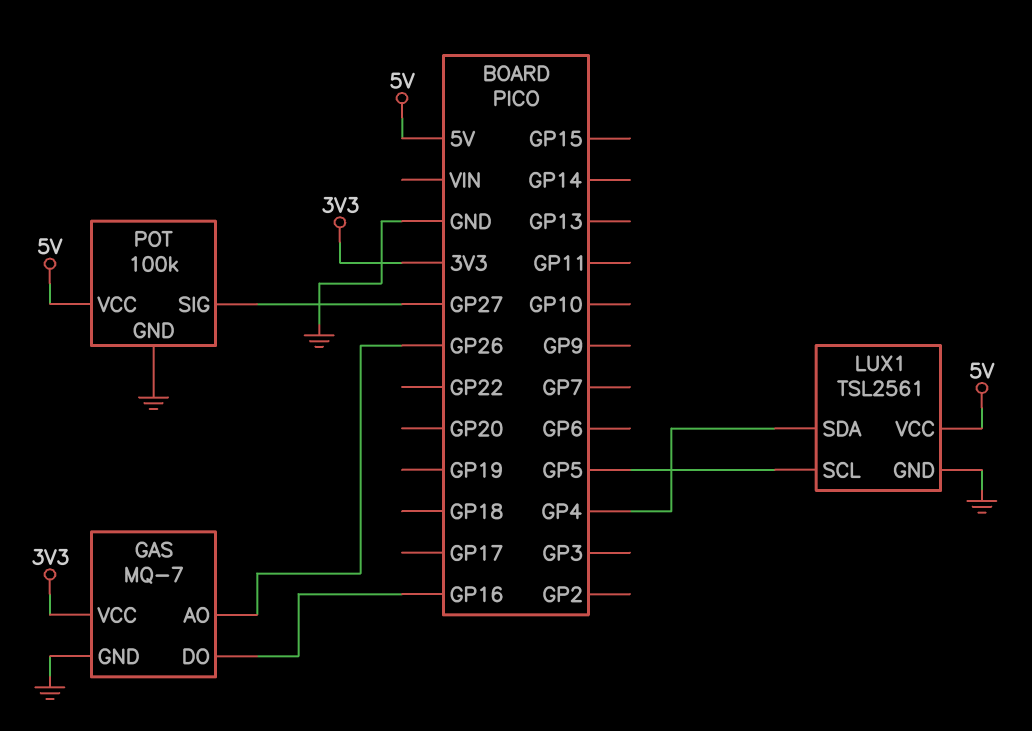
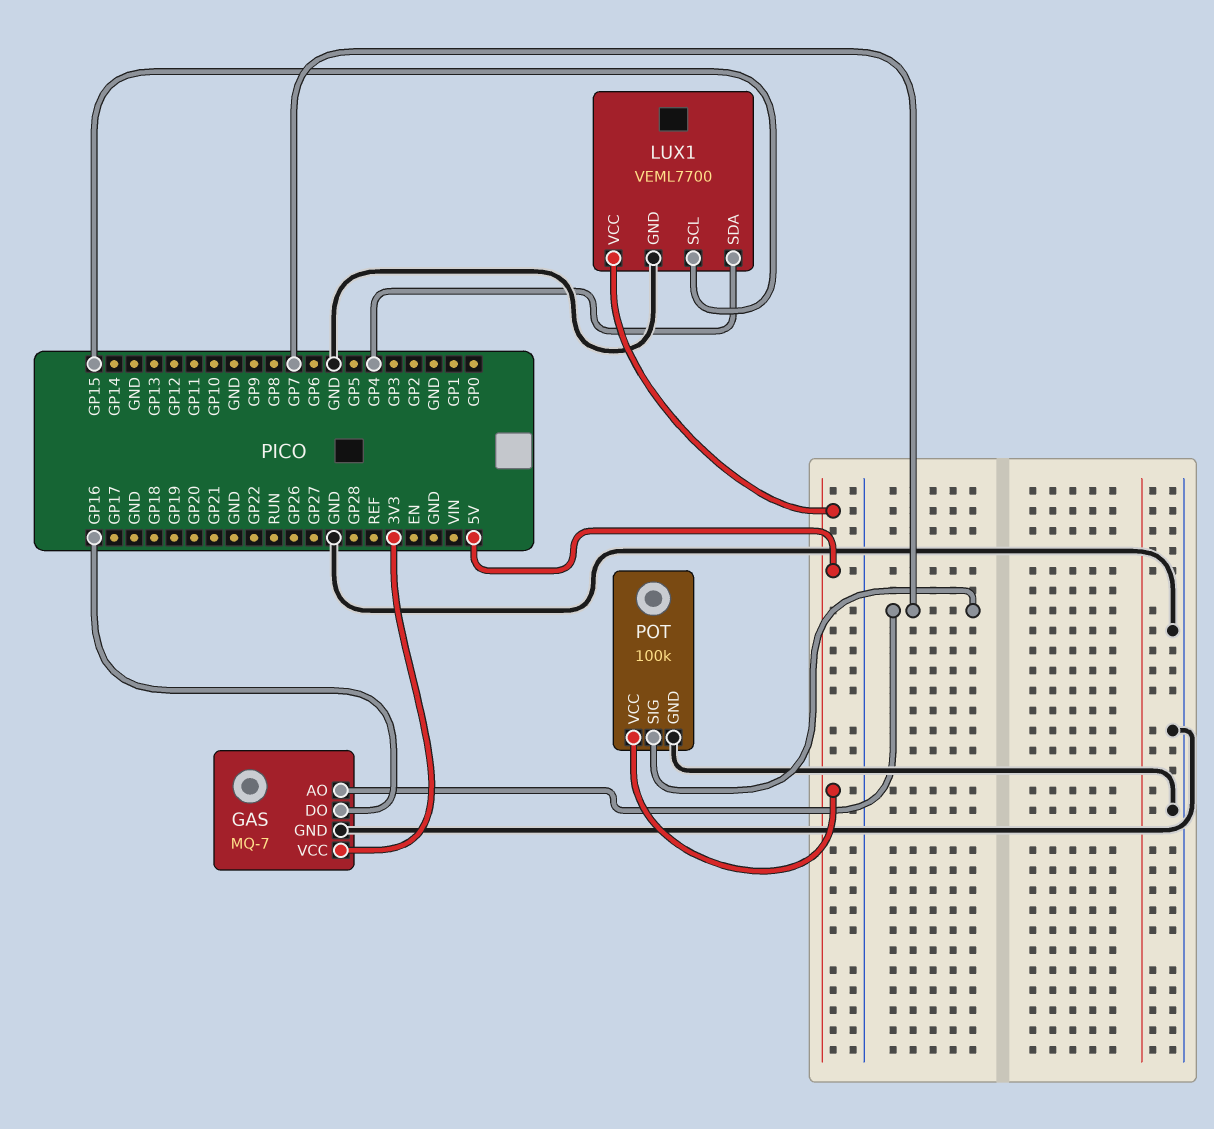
GAS pin AO: GP26 -> GP7
LUX1: TSL2561 -> VEML7700
LUX1 pin SCL: GP5 -> GP15
POT pin SIG: GP27 -> GP7

